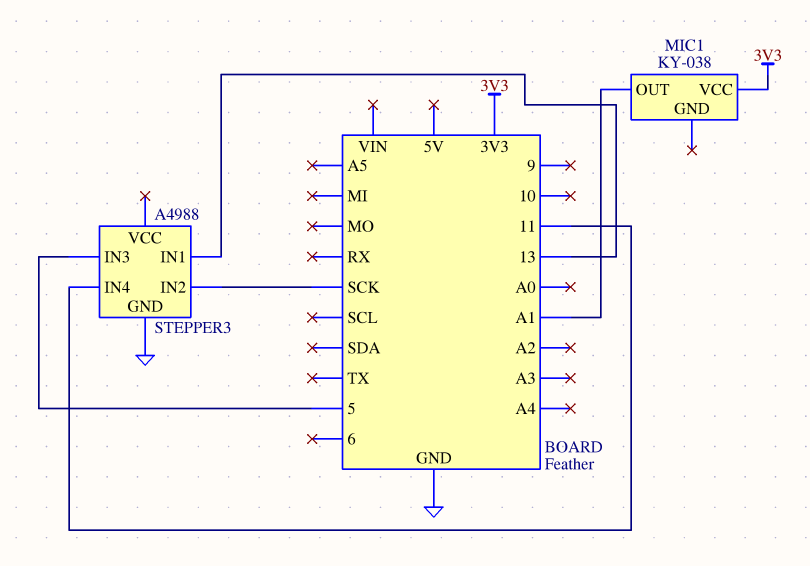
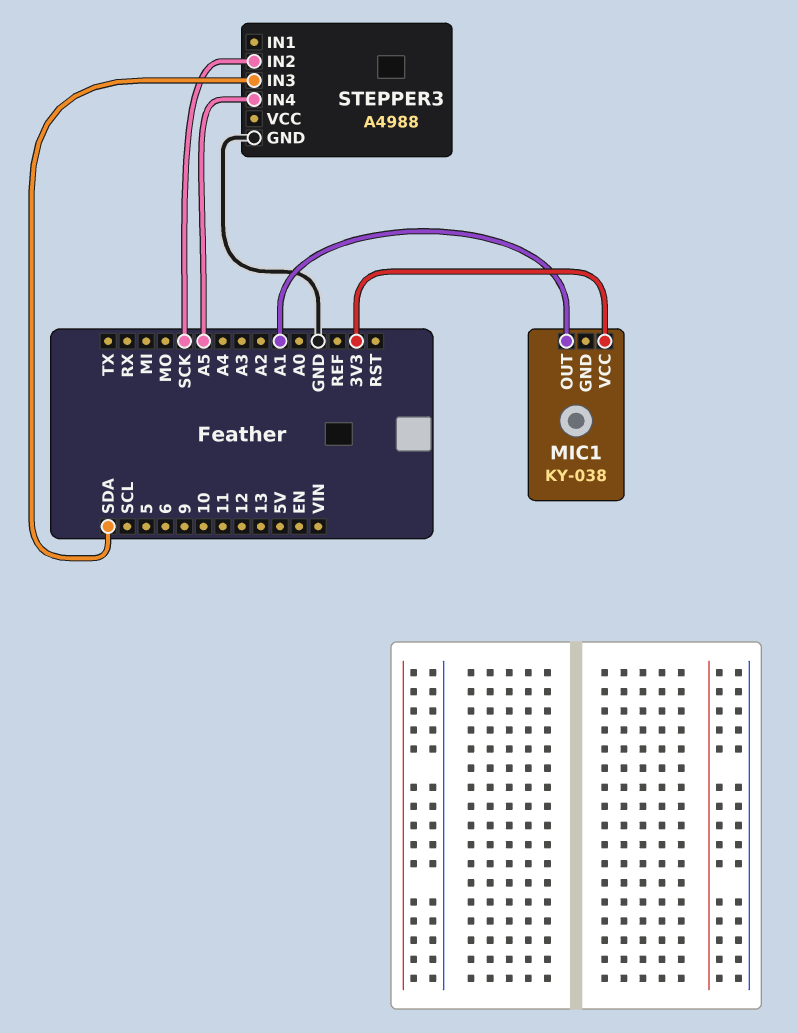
STEPPER3 pin IN1: 13 -> none
STEPPER3 pin IN3: 5 -> SDA
STEPPER3 pin IN4: 11 -> A5

